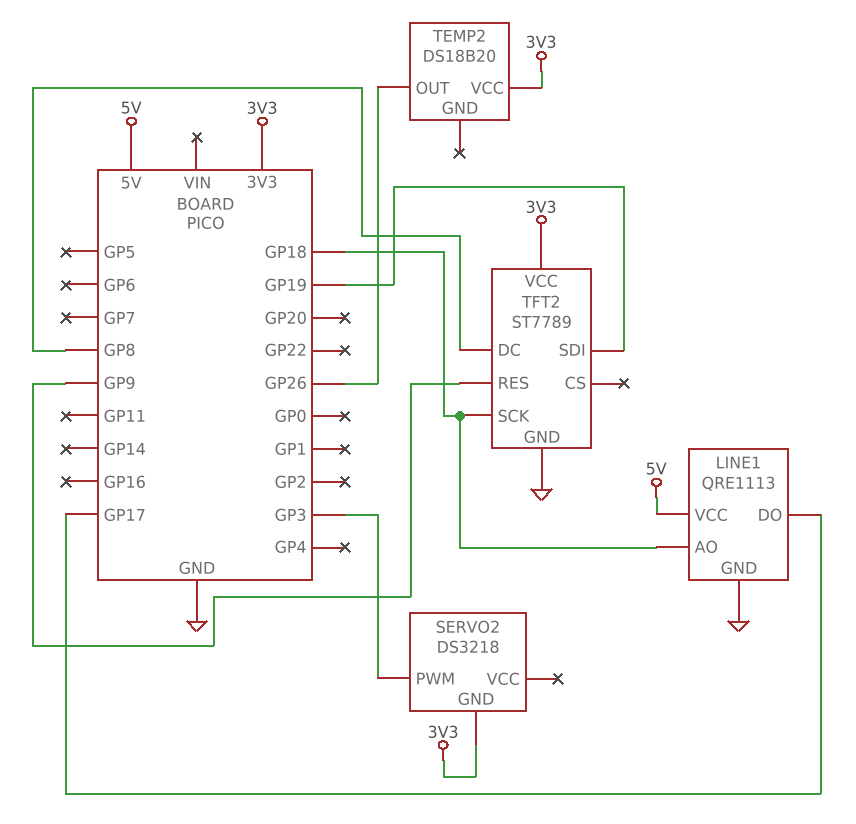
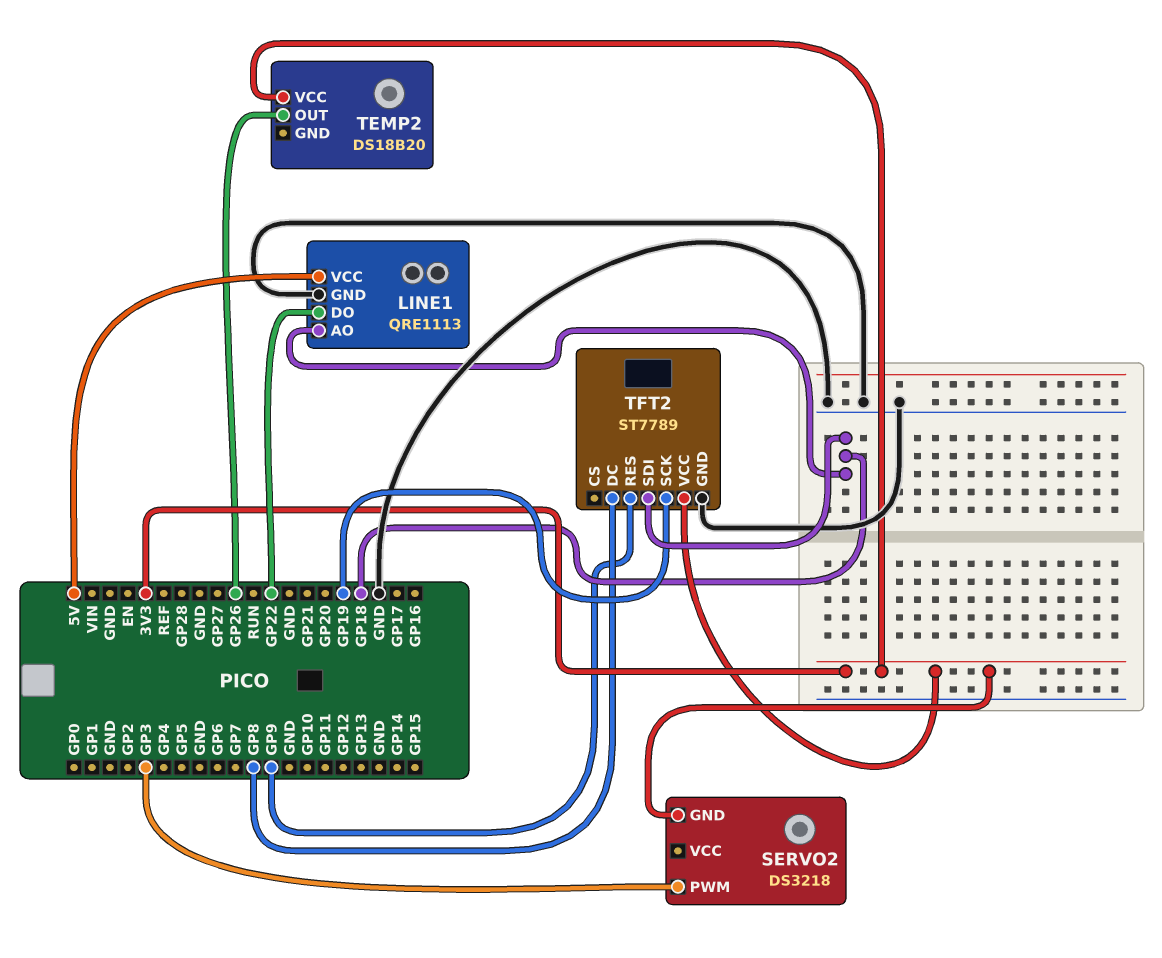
LINE1 pin DO: GP17 -> GP22
TFT2 pin SCK: GP18 -> GP19
TFT2 pin SDI: GP19 -> GP18

